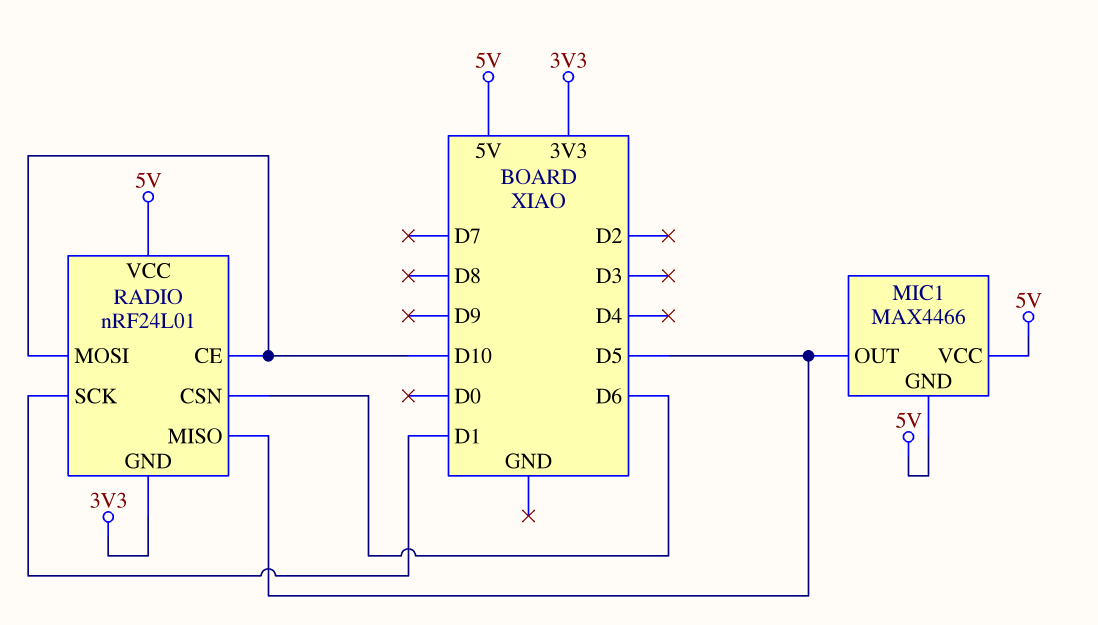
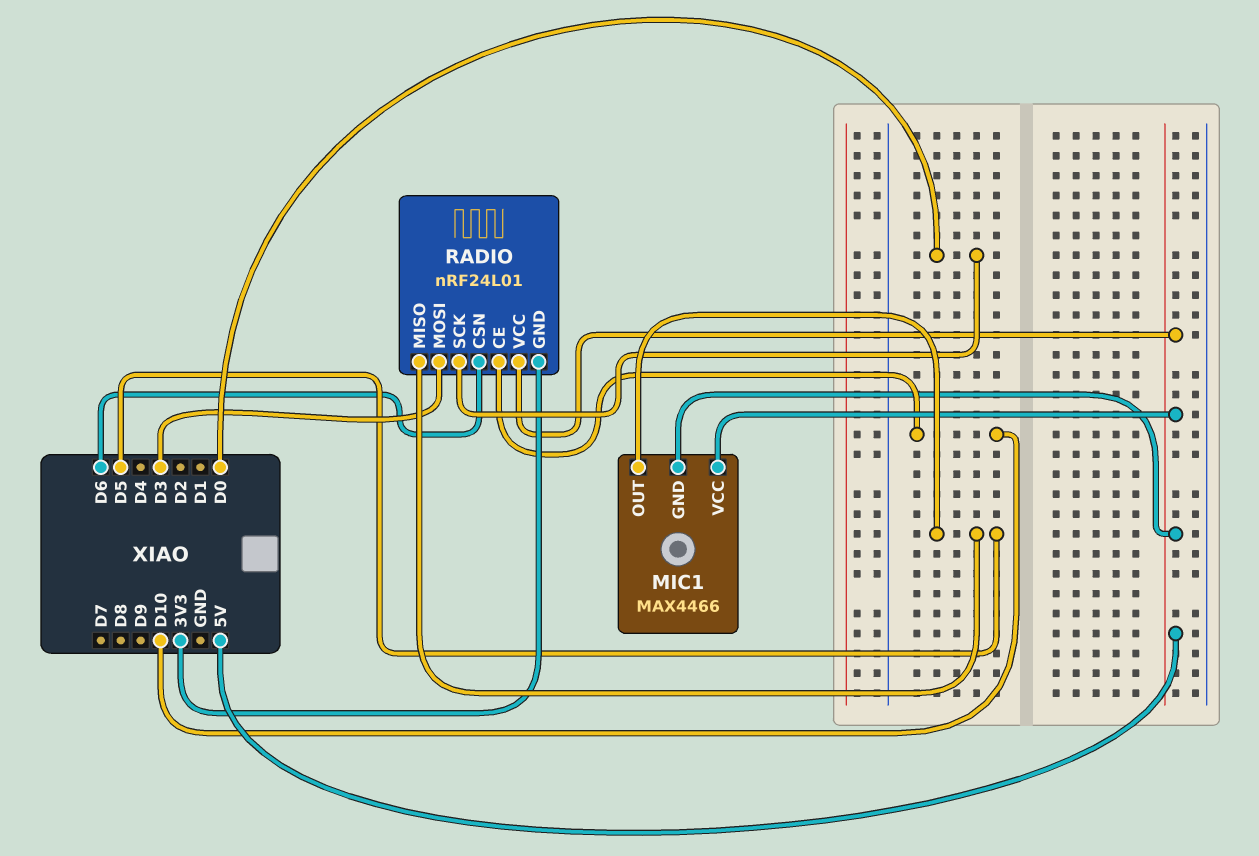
RADIO pin MOSI: D10 -> D3
RADIO pin SCK: D1 -> D0

